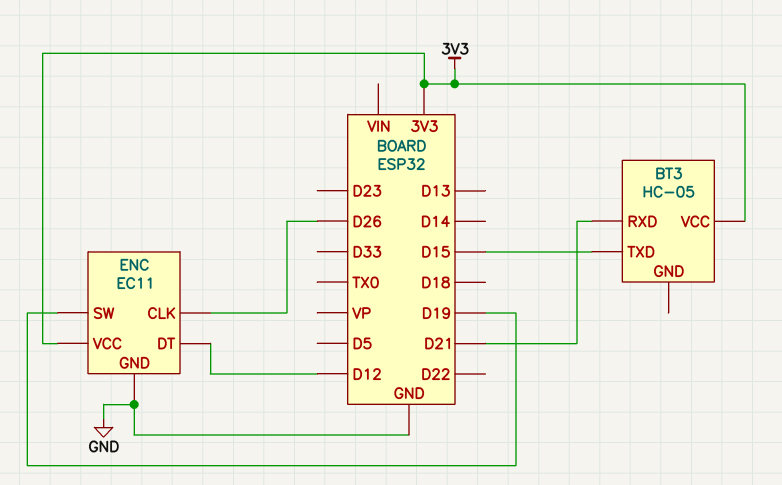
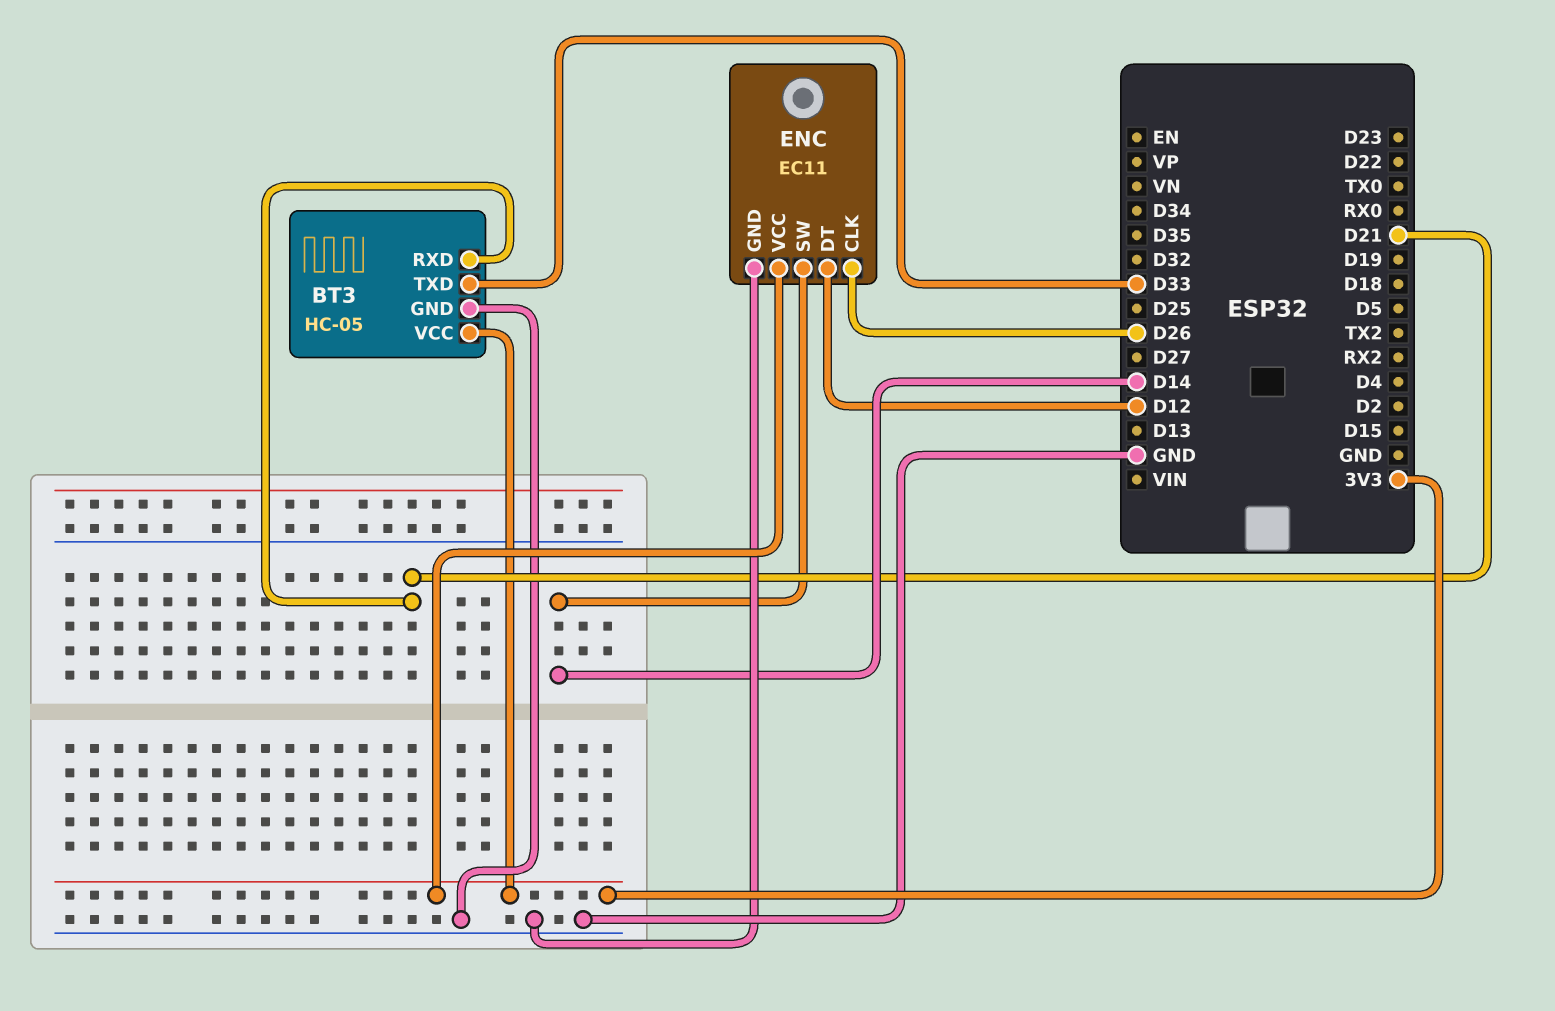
BT3 pin GND: none -> GND
BT3 pin TXD: D15 -> D33
ENC pin SW: D19 -> D14

